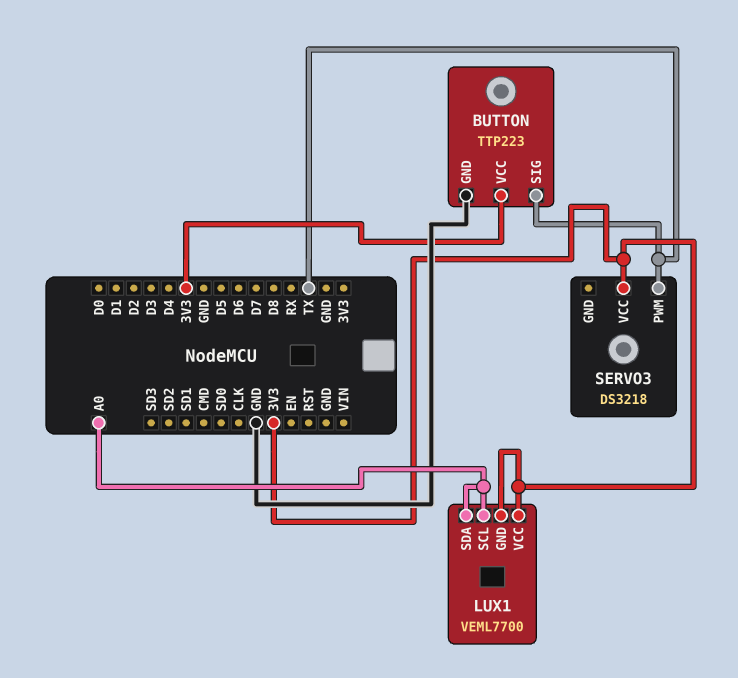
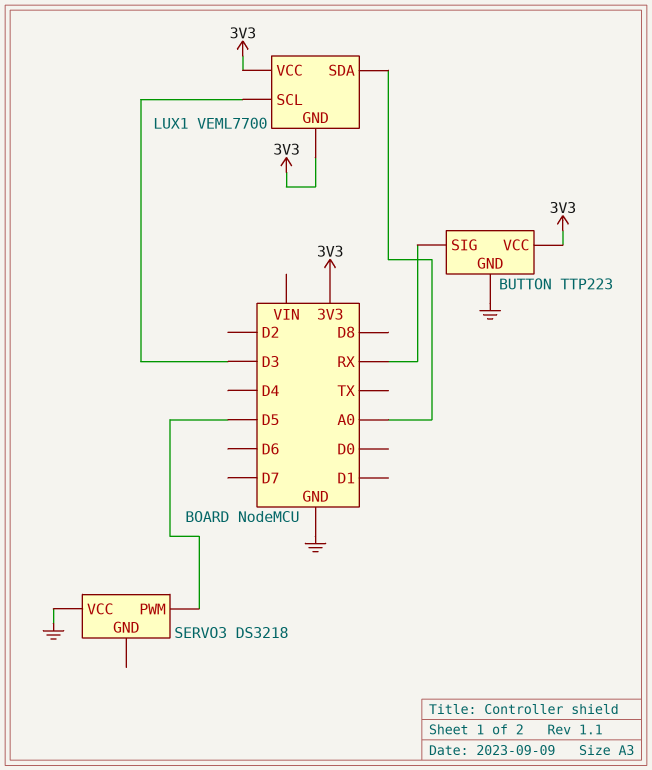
BUTTON pin SIG: TX -> RX
LUX1 pin SCL: A0 -> D3
SERVO3 pin PWM: TX -> D5
SERVO3 pin VCC: 3V3 -> GND

